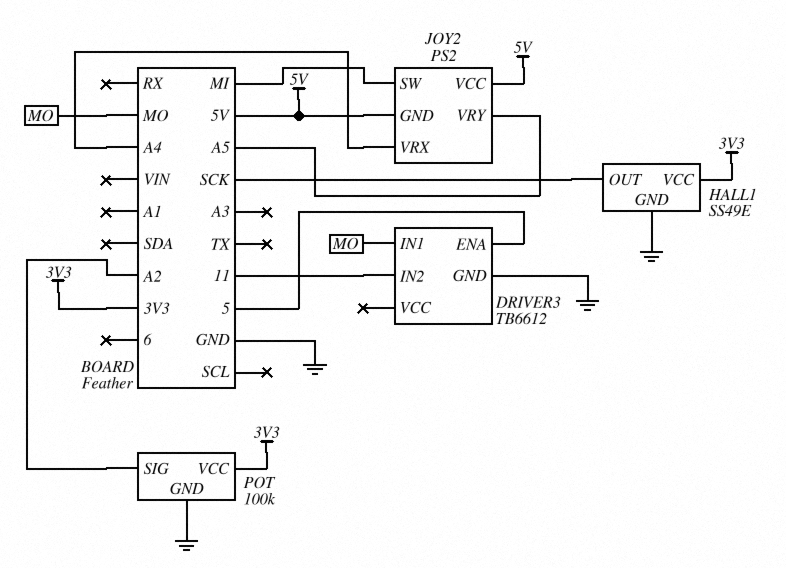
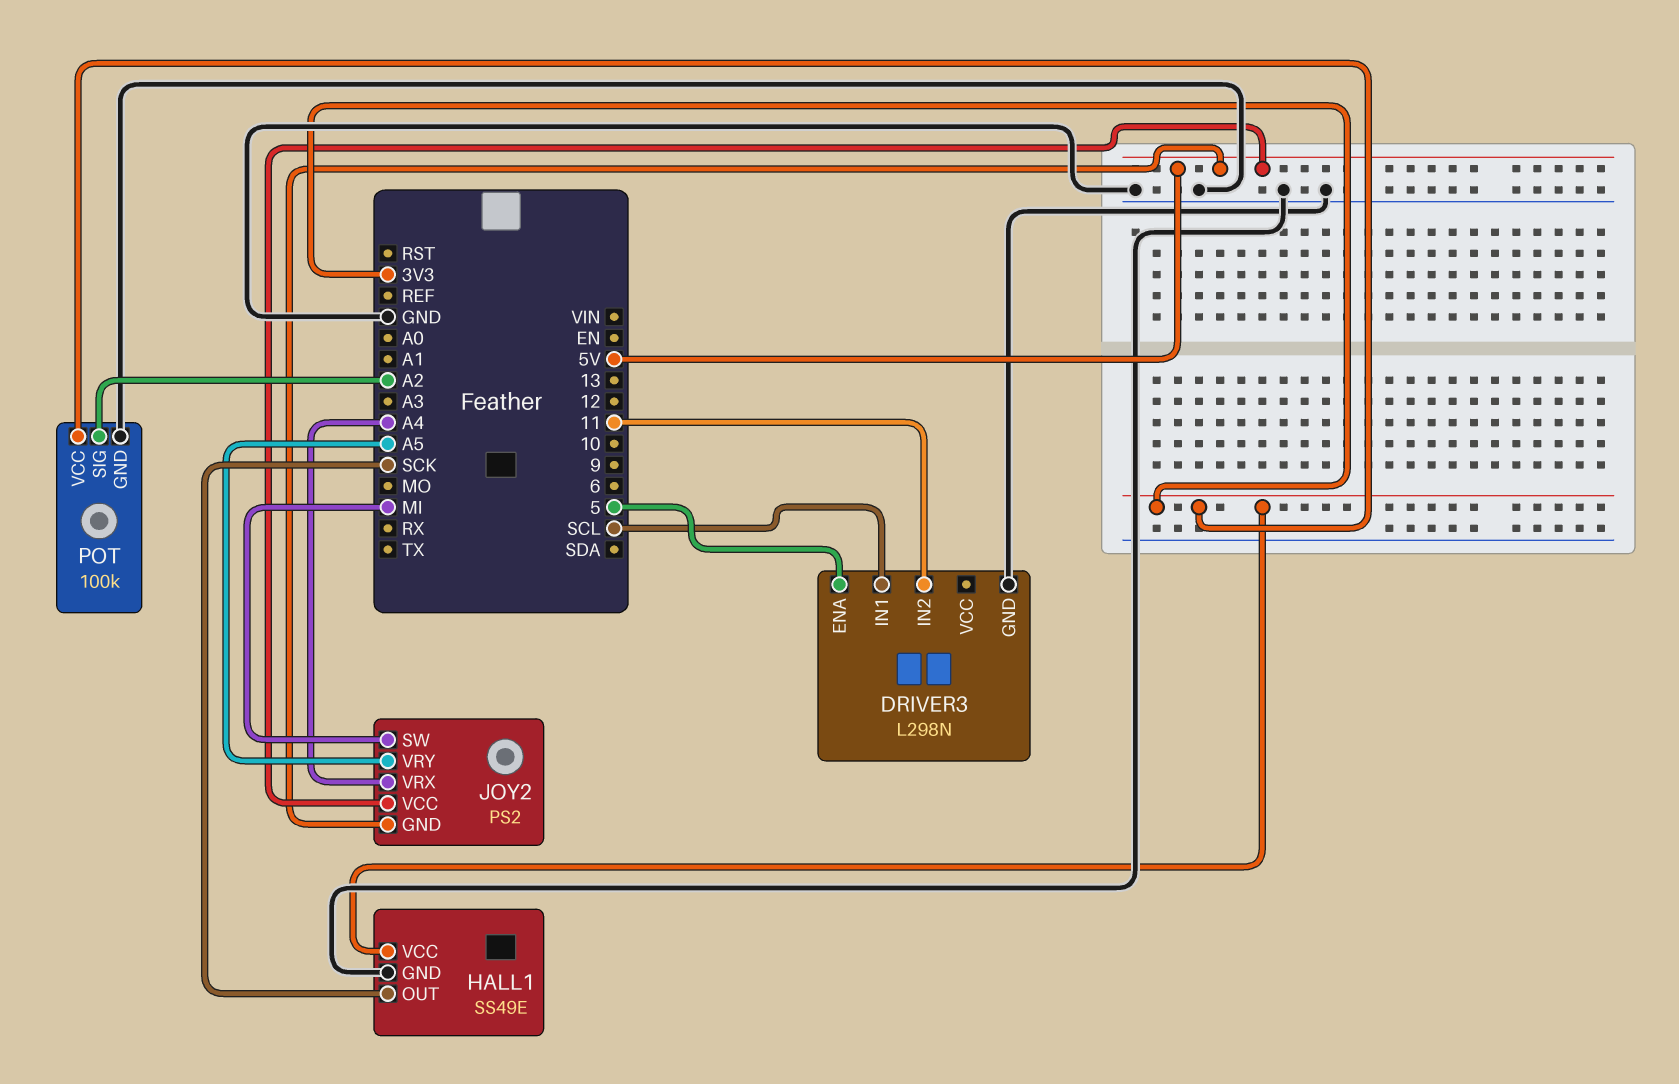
DRIVER3: TB6612 -> L298N
DRIVER3 pin IN1: MO -> SCL

